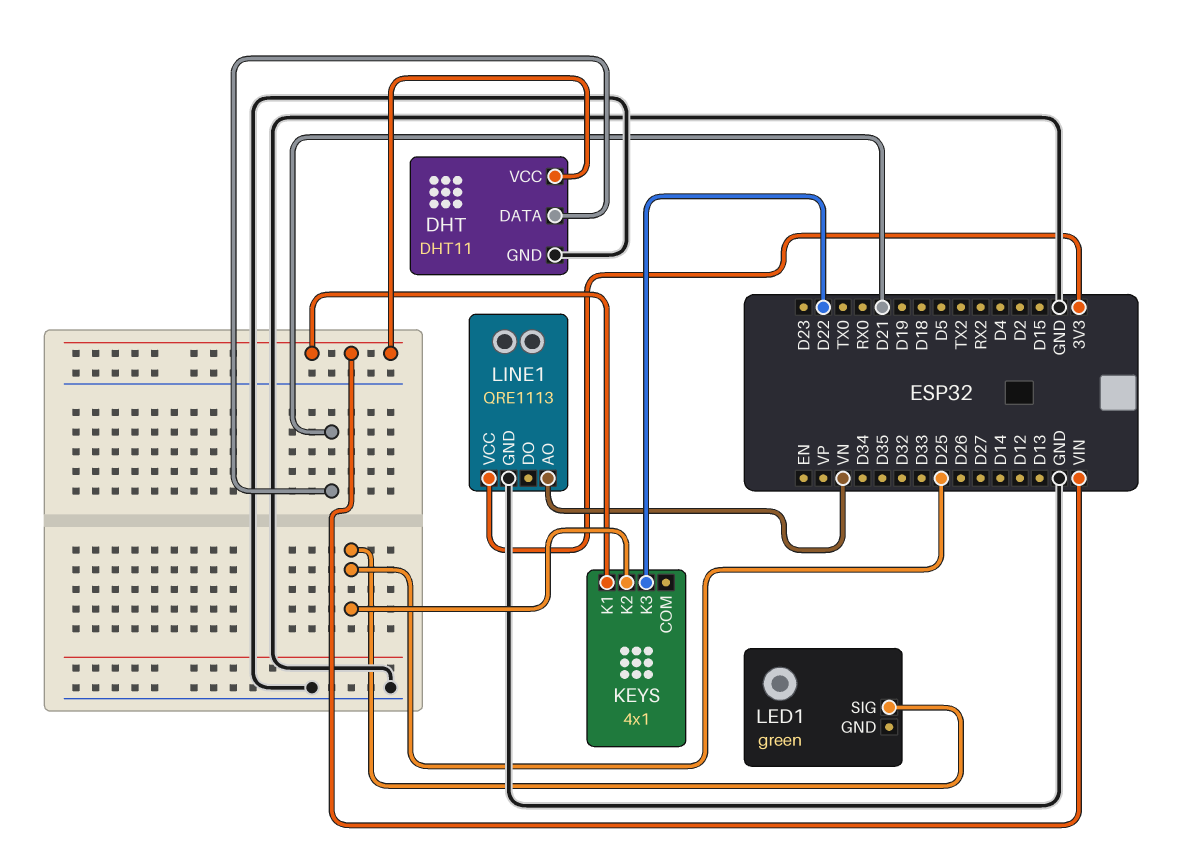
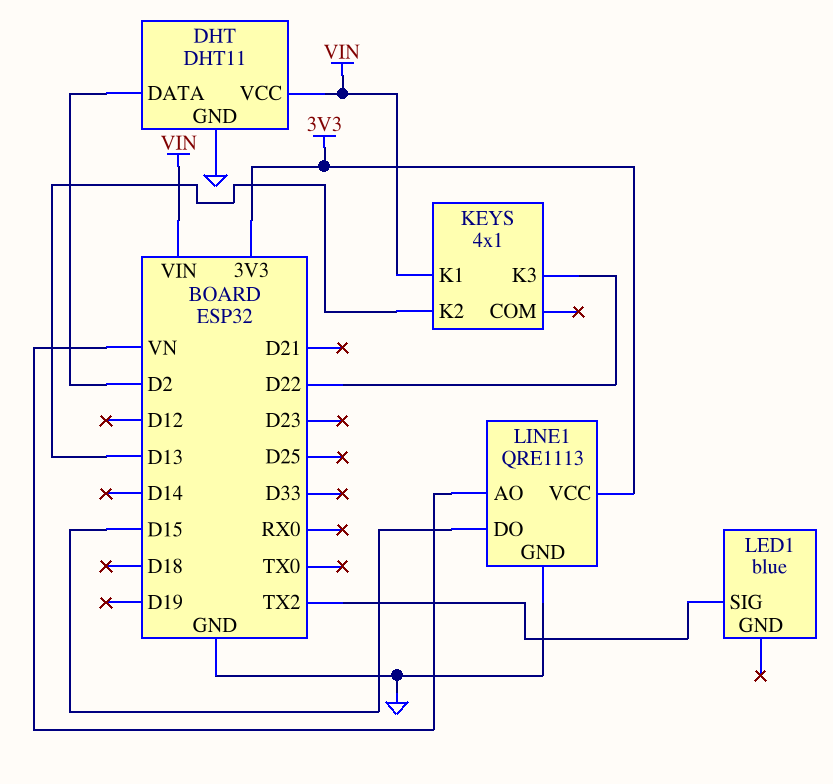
DHT pin DATA: D21 -> D2
KEYS pin K2: D25 -> D13
LED1: green -> blue
LED1 pin SIG: D25 -> TX2
LINE1 pin DO: none -> D15

